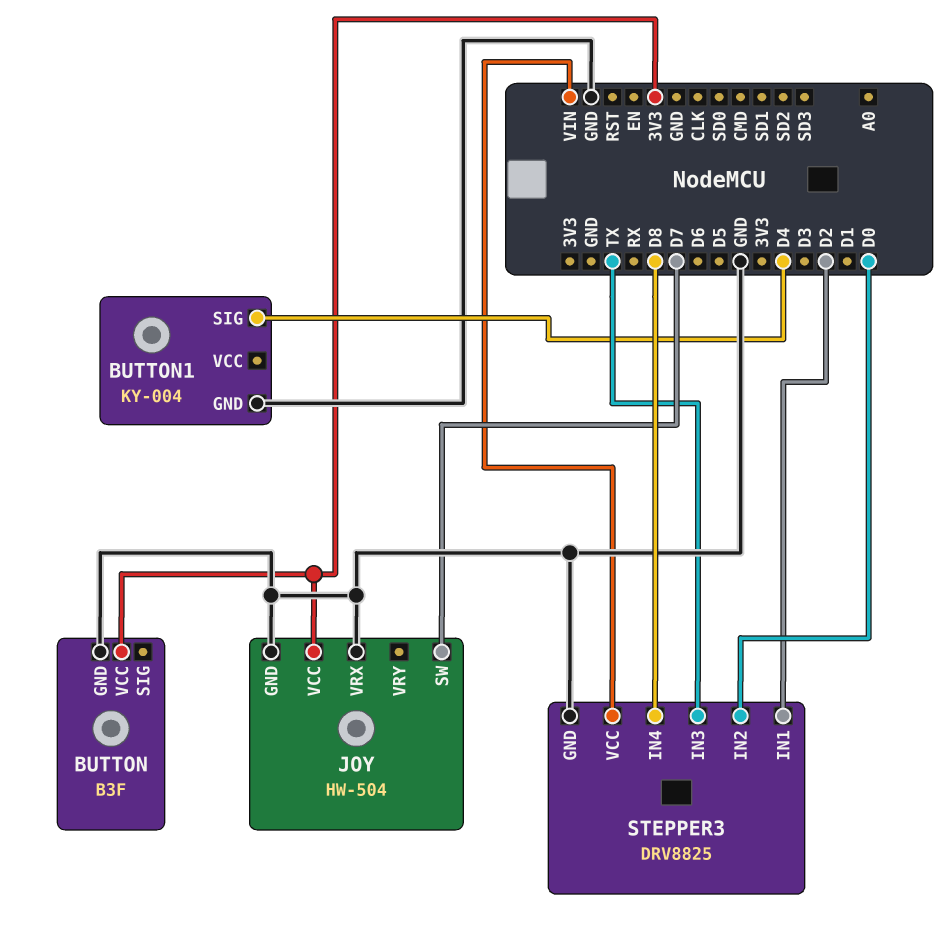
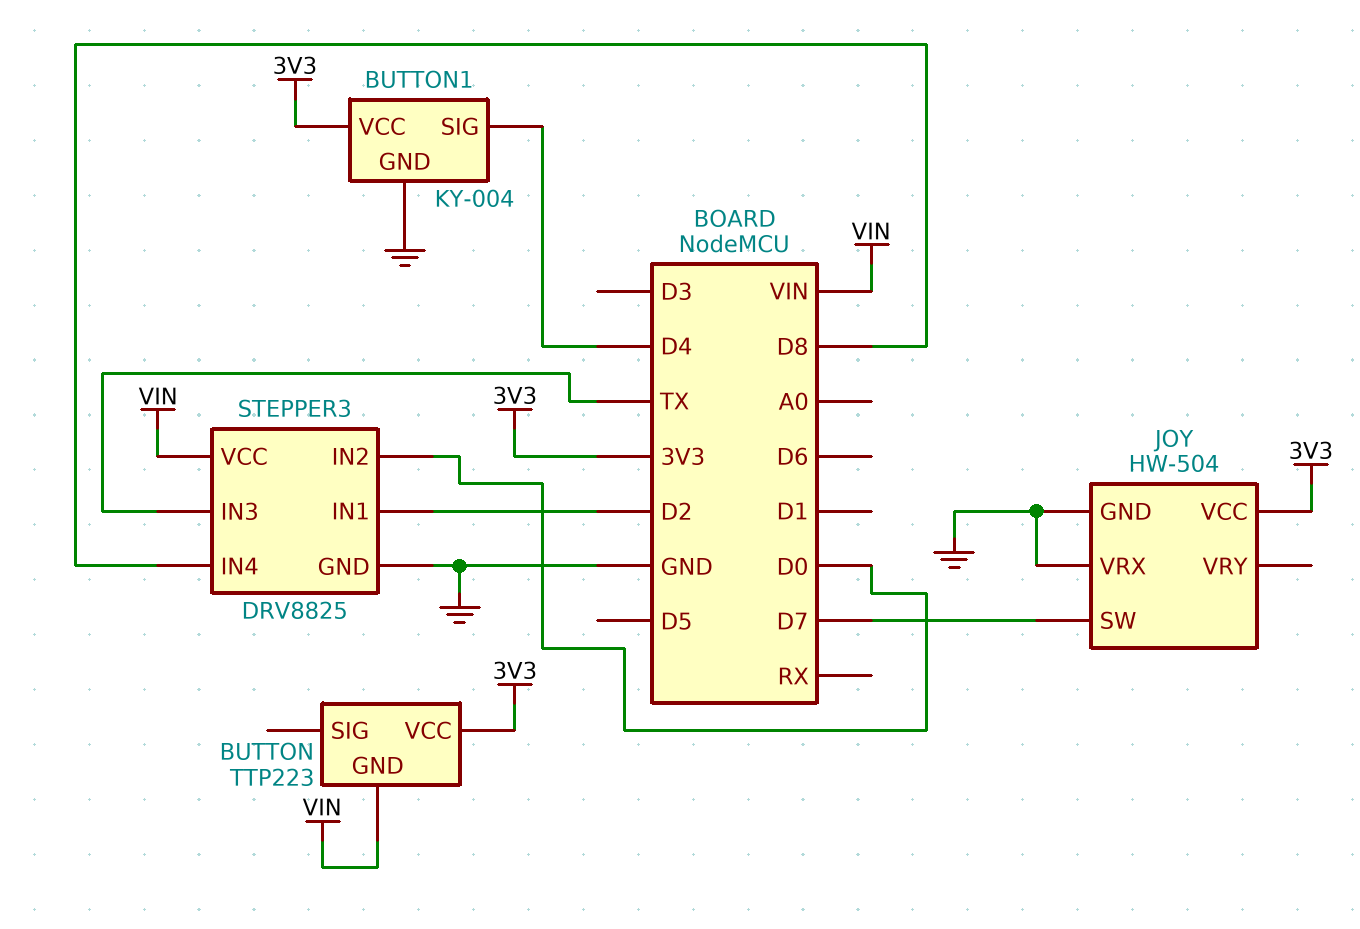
BUTTON: B3F -> TTP223
BUTTON pin GND: GND -> VIN
BUTTON1 pin VCC: none -> 3V3

